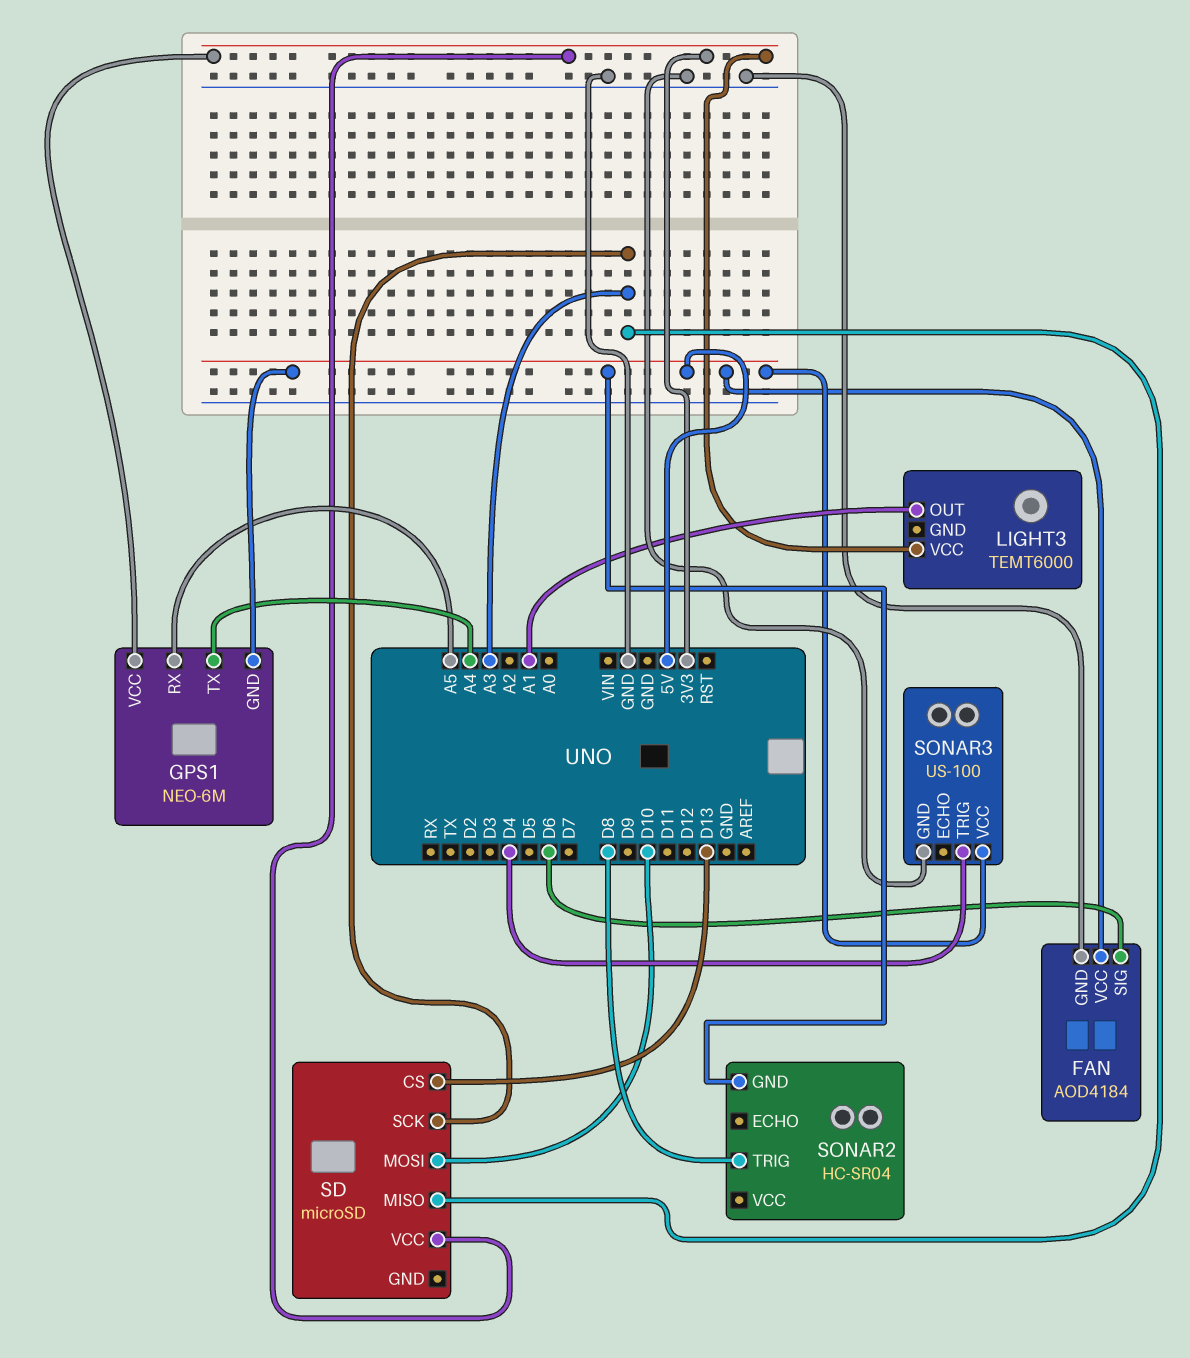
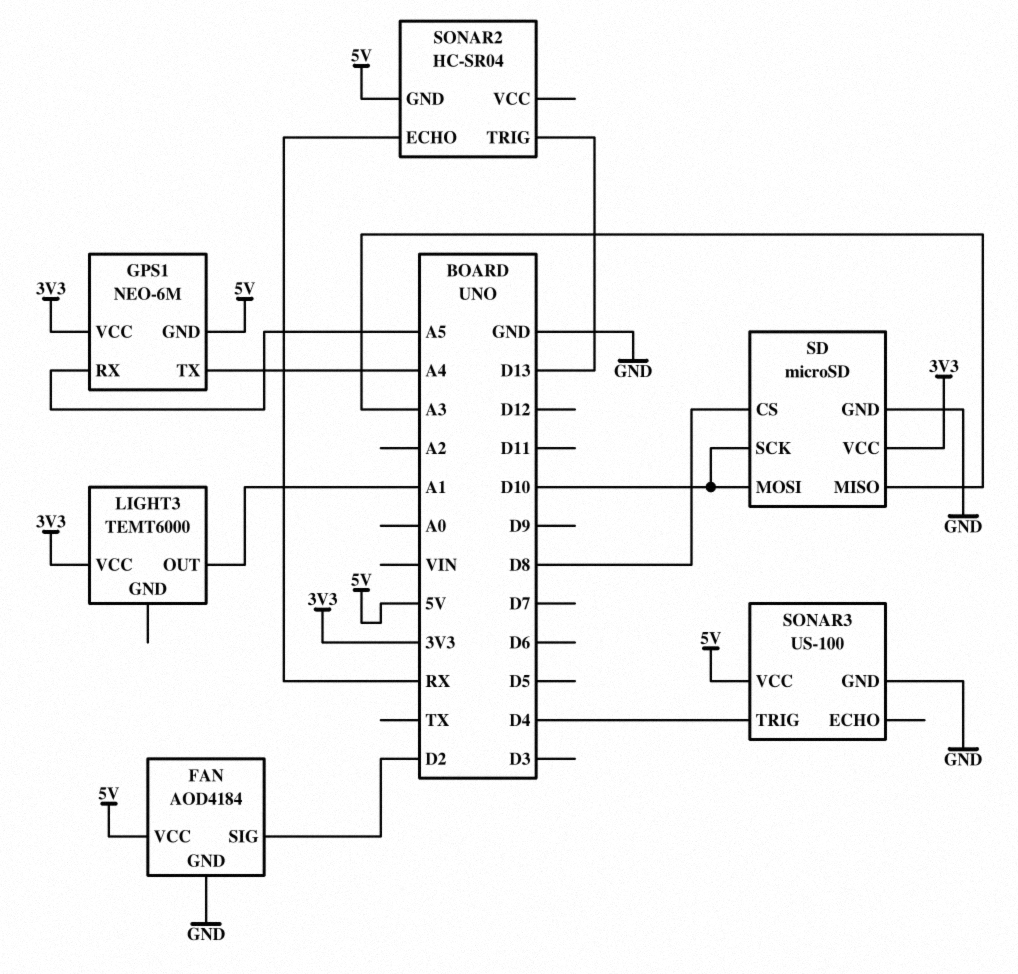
FAN pin SIG: D6 -> D2
SD pin CS: D13 -> D8
SD pin GND: none -> GND
SD pin SCK: A3 -> D10
SONAR2 pin ECHO: none -> RX
SONAR2 pin TRIG: D8 -> D13

